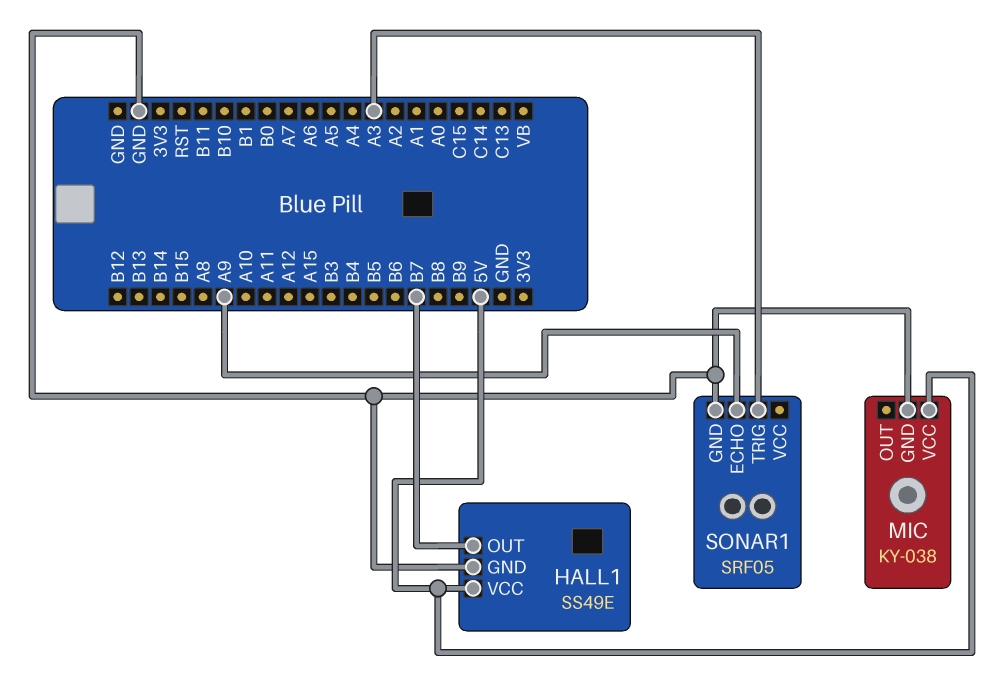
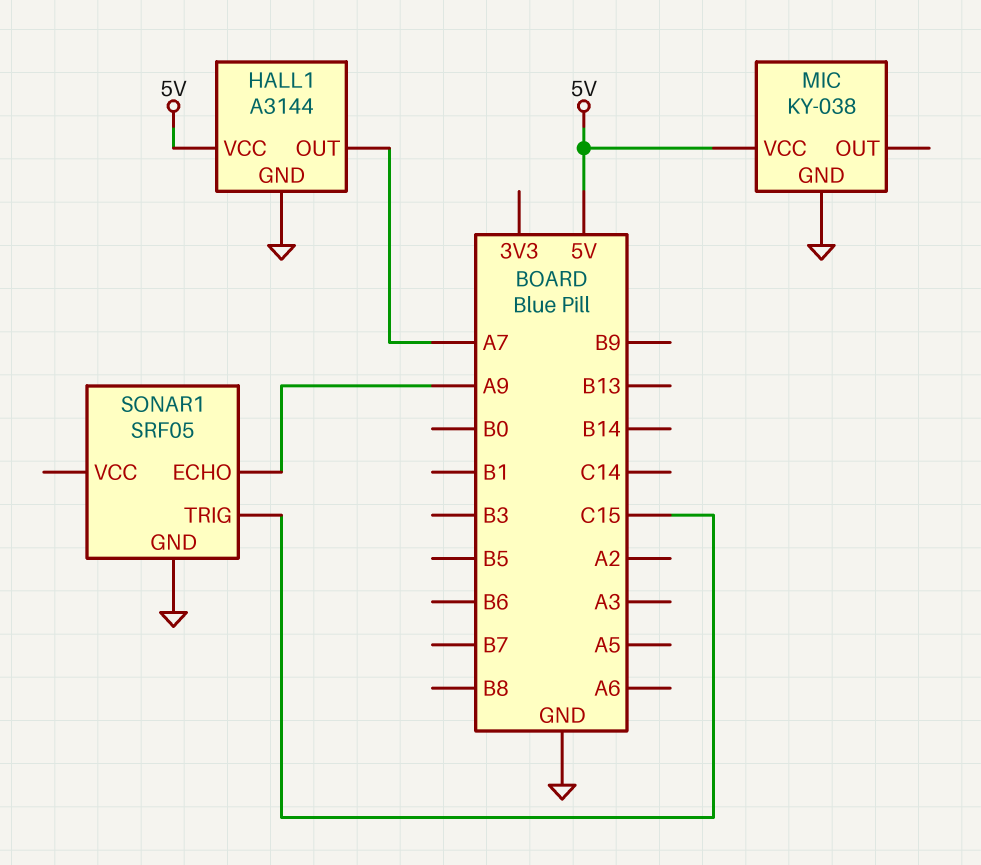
HALL1: SS49E -> A3144
HALL1 pin OUT: B7 -> A7
SONAR1 pin TRIG: A3 -> C15

